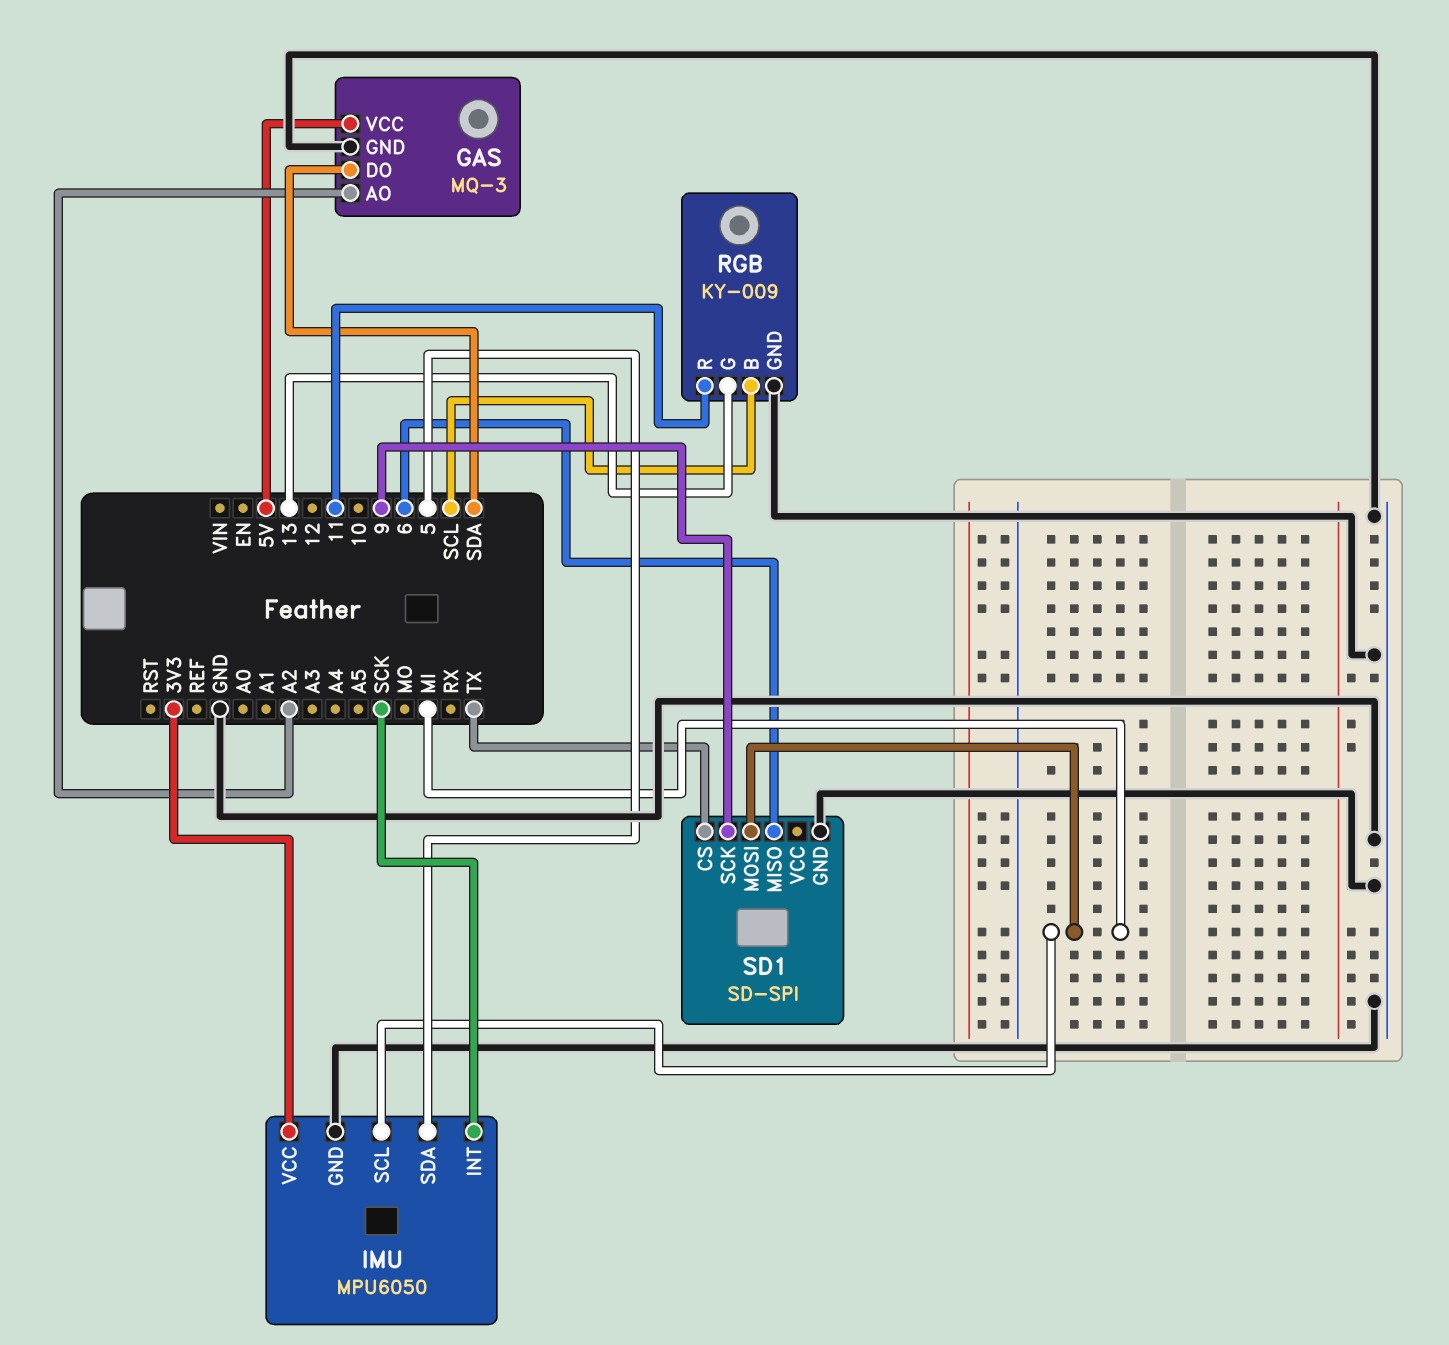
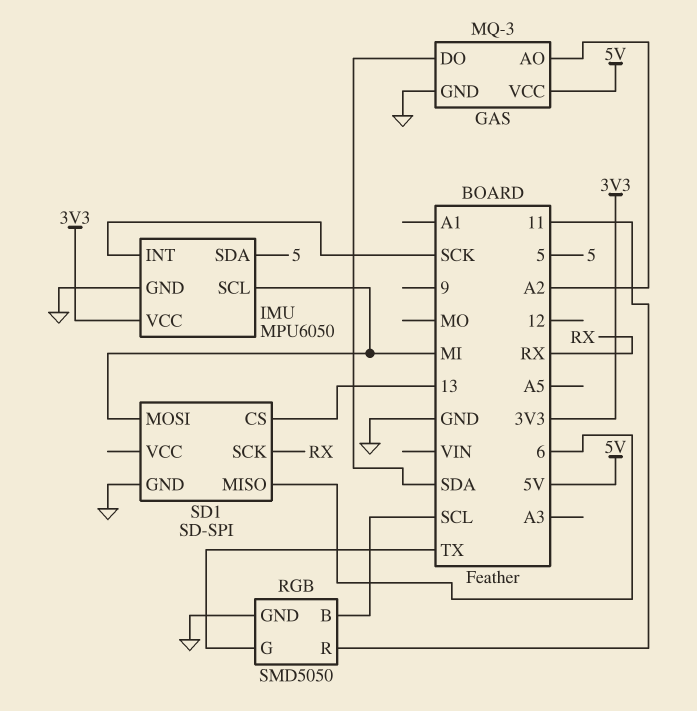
RGB: KY-009 -> SMD5050
RGB pin G: 13 -> TX
SD1 pin CS: TX -> 13
SD1 pin SCK: 9 -> RX

